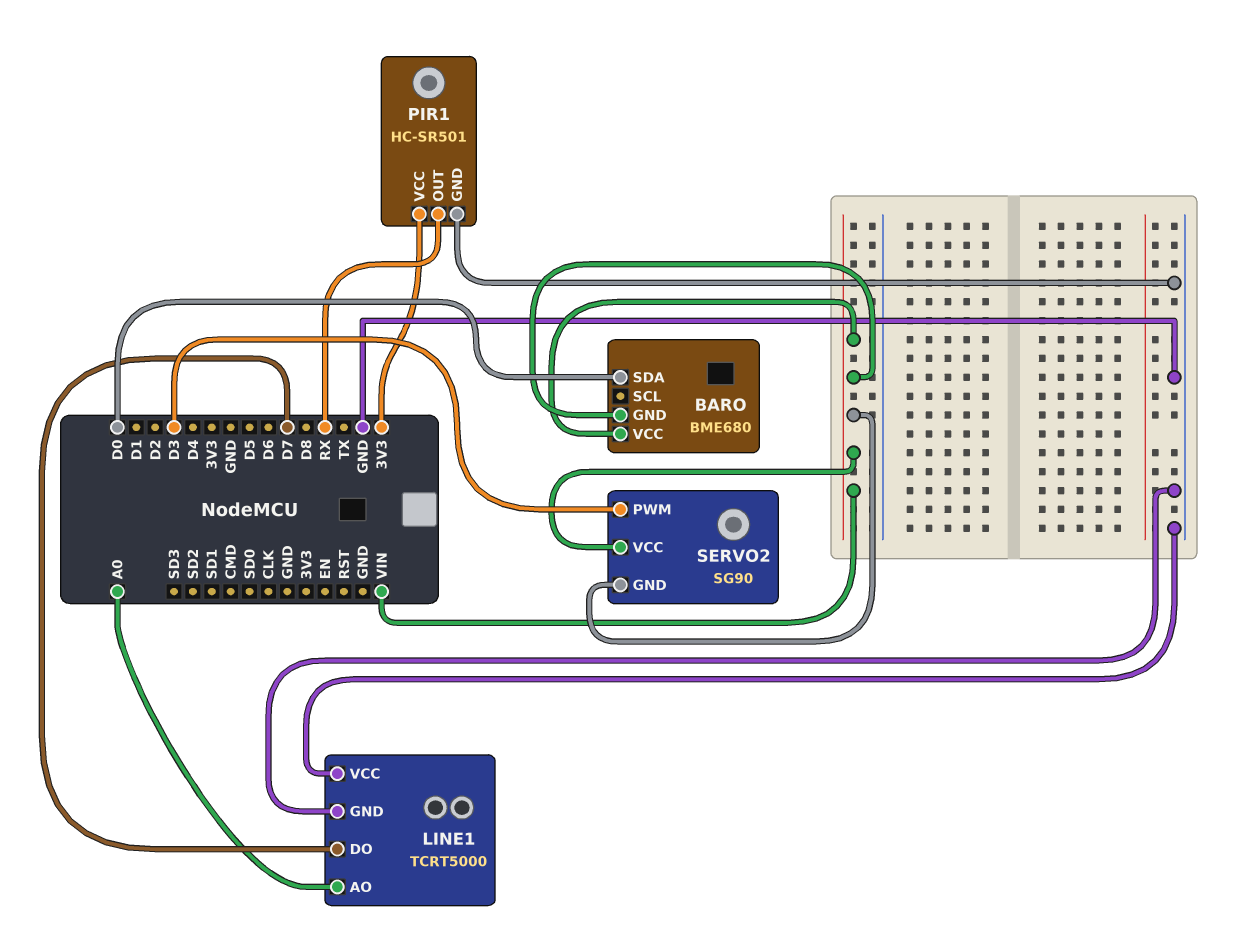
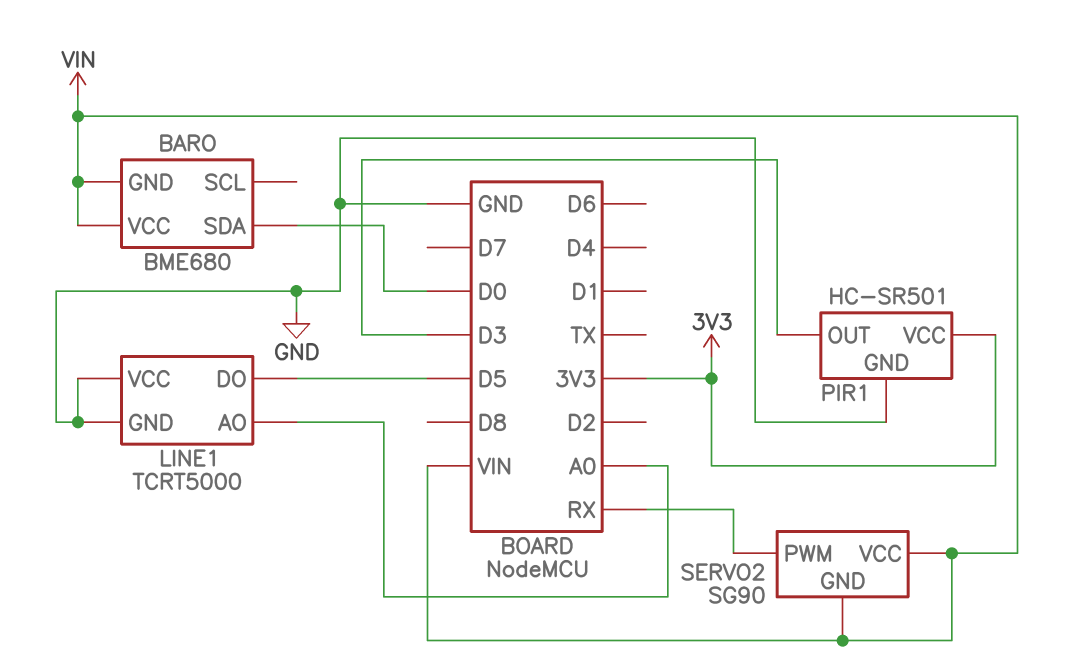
LINE1 pin DO: D7 -> D5
PIR1 pin OUT: RX -> D3
SERVO2 pin PWM: D3 -> RX

